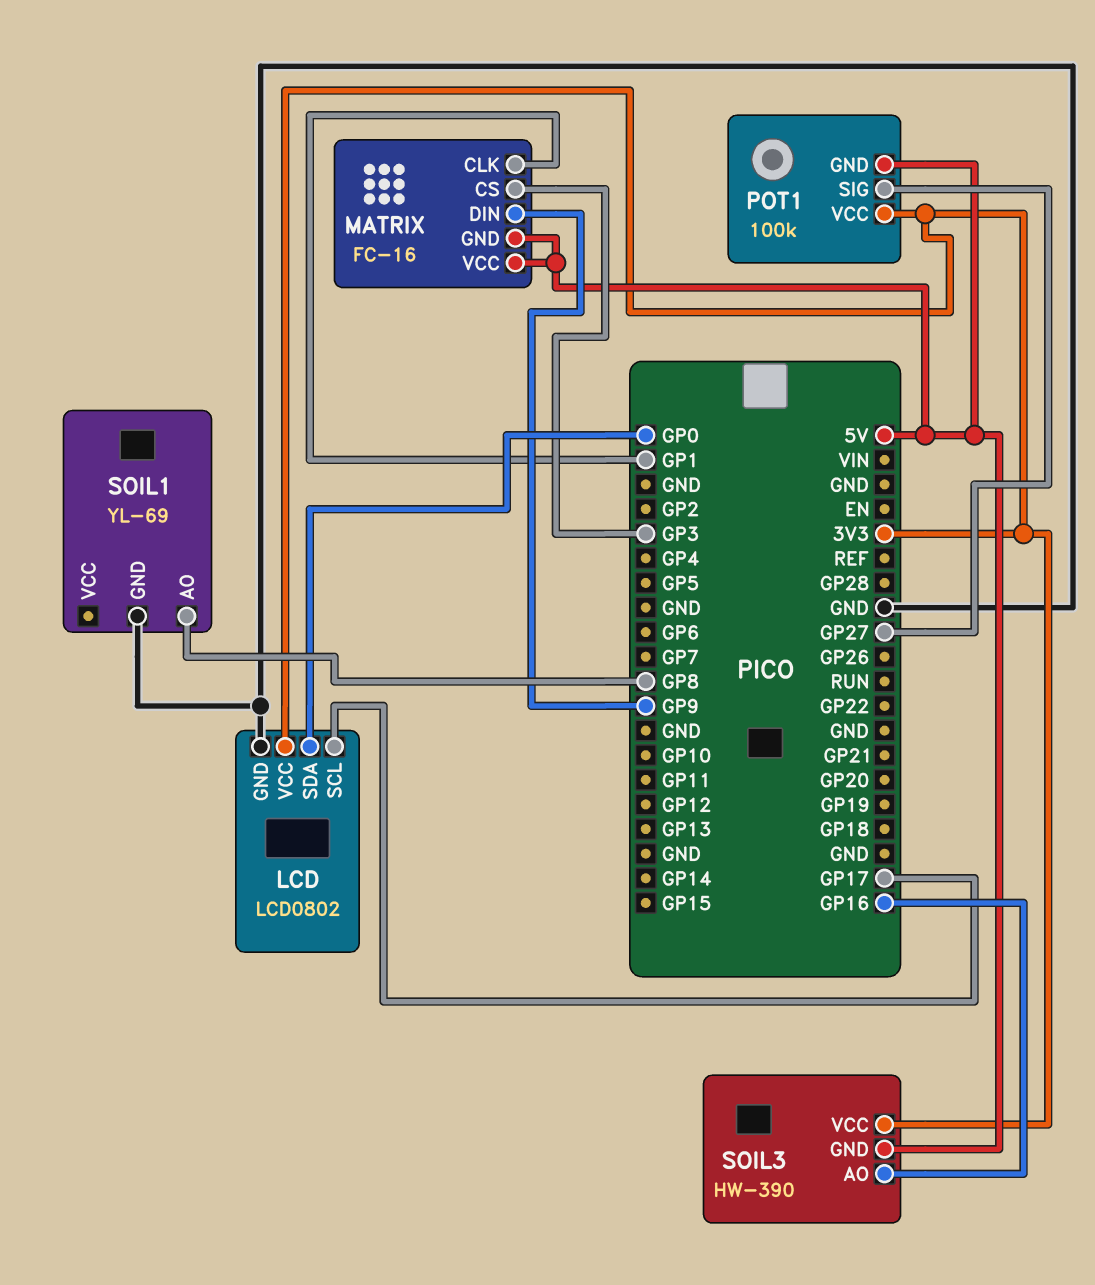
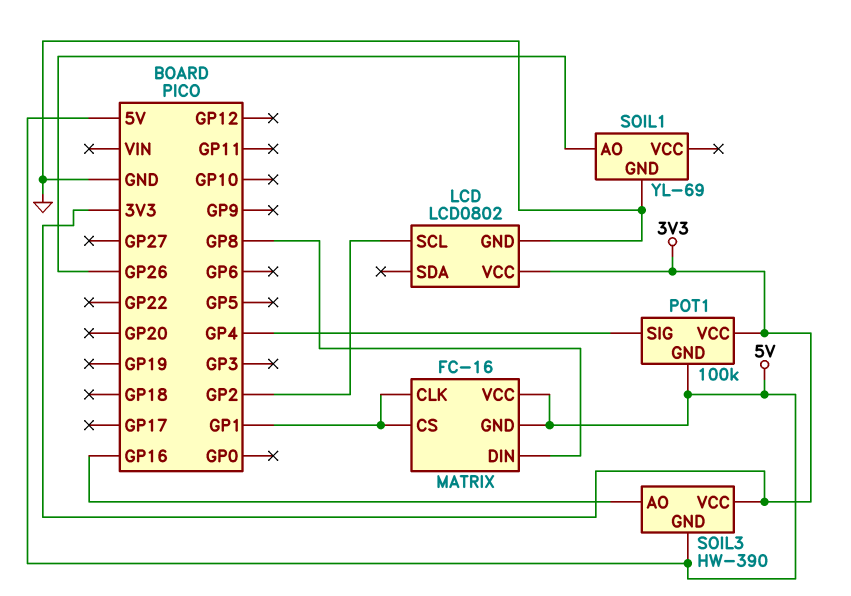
LCD pin SCL: GP17 -> GP2
LCD pin SDA: GP0 -> none
MATRIX pin CS: GP3 -> GP1
MATRIX pin DIN: GP9 -> GP8
POT1 pin SIG: GP27 -> GP4
SOIL1 pin AO: GP8 -> GP26

